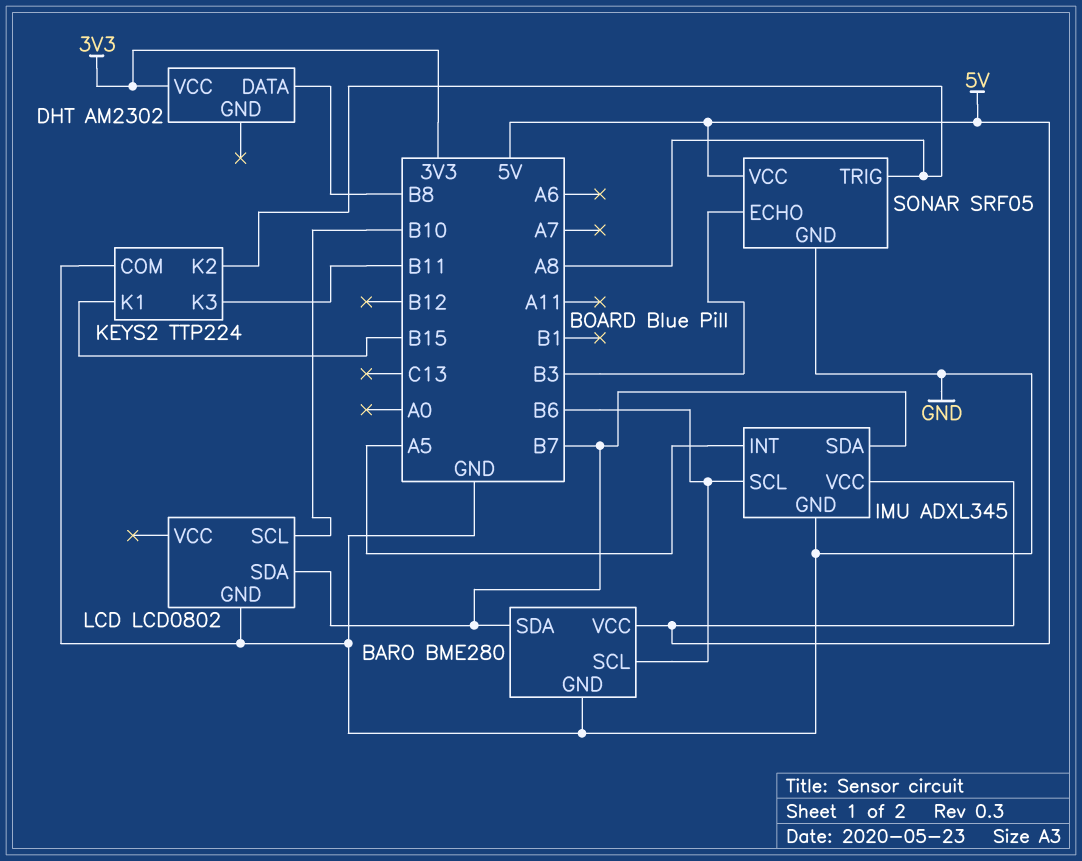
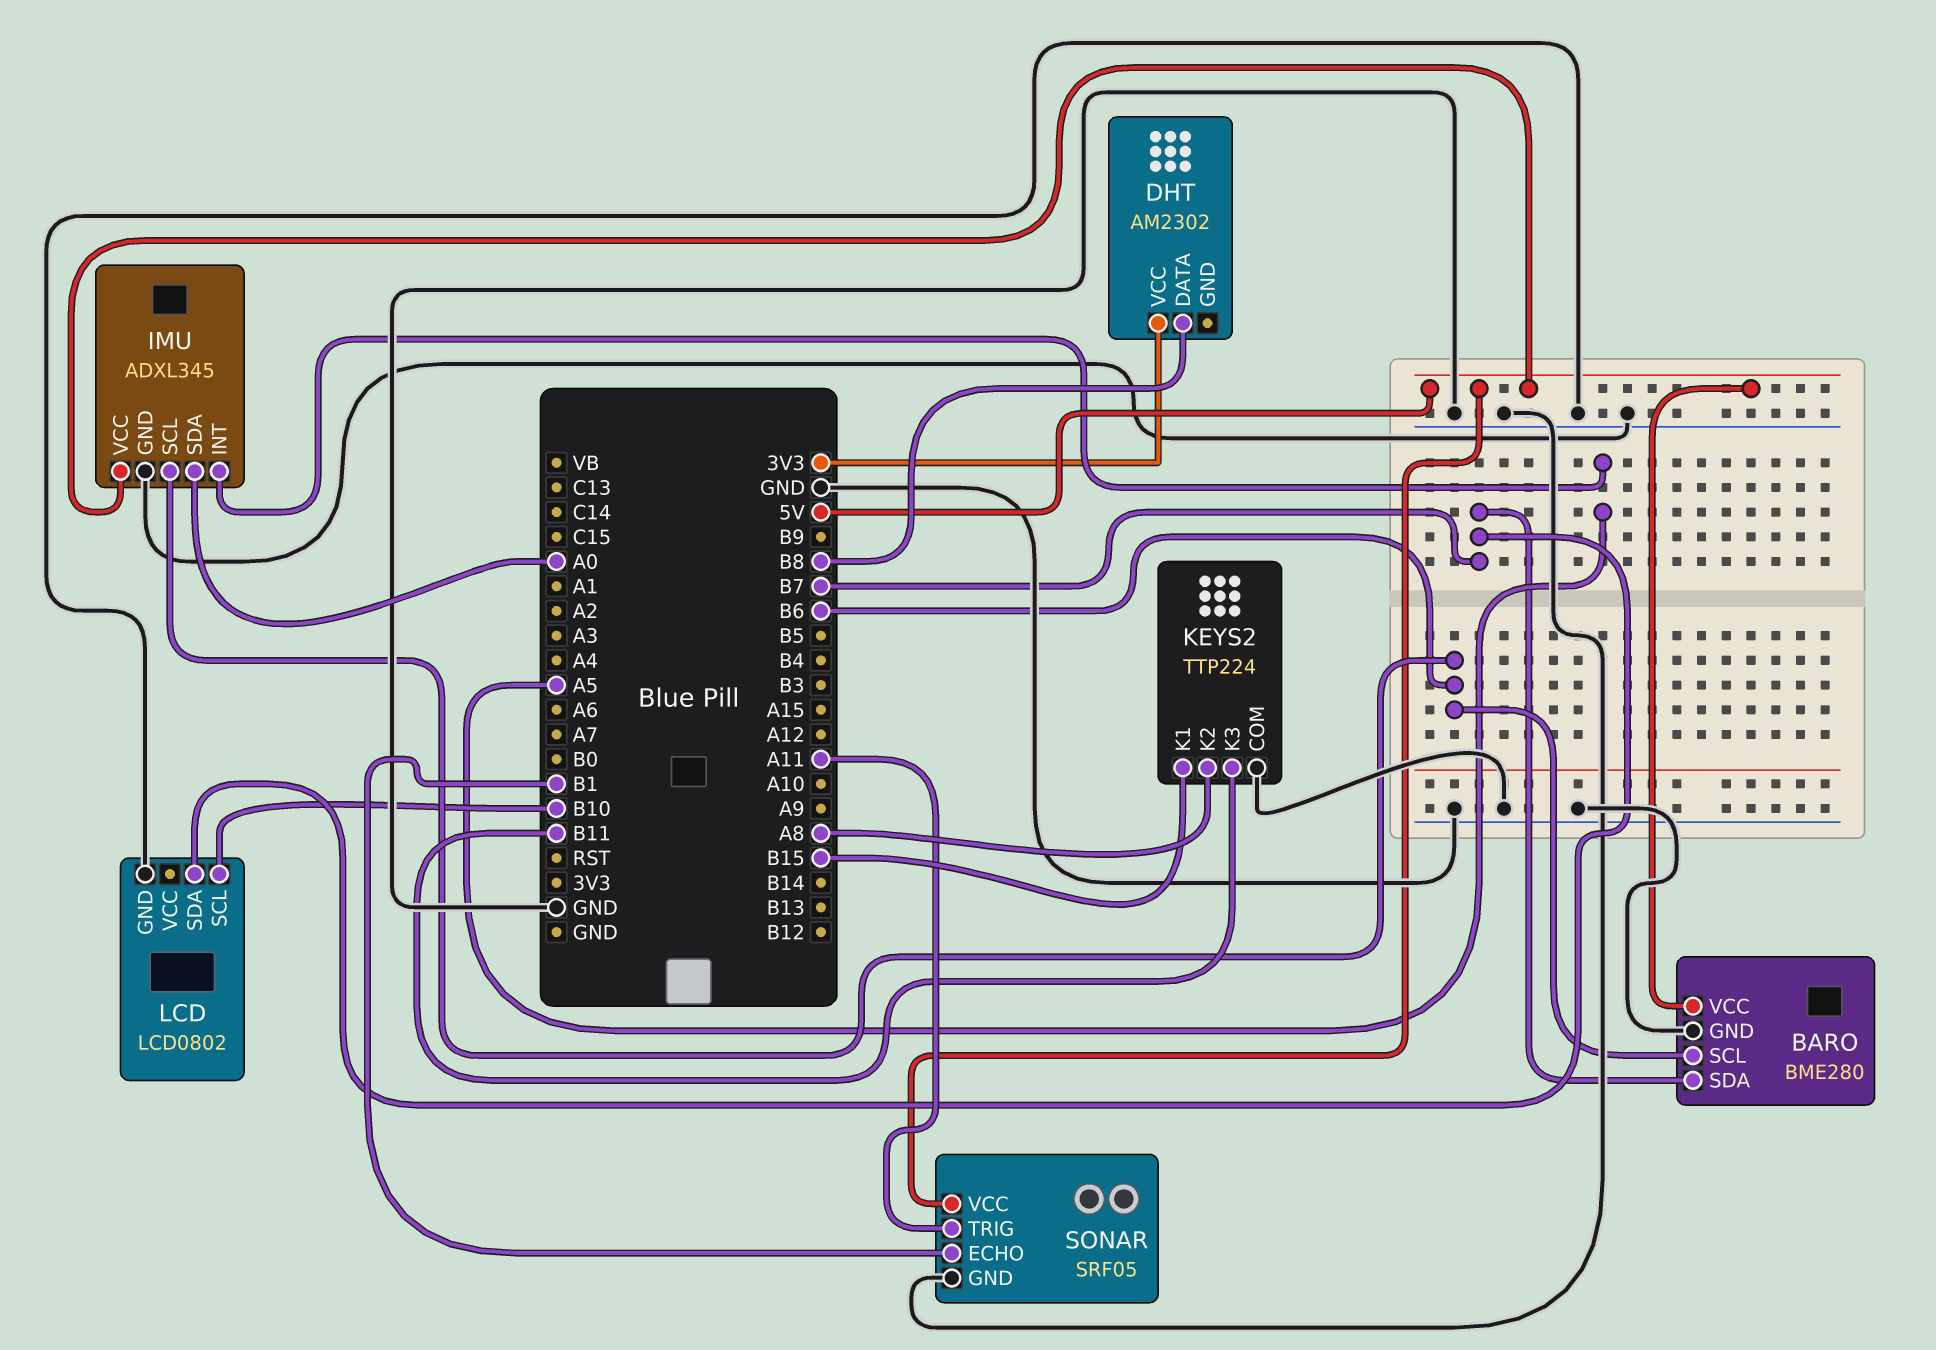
IMU pin SDA: B7 -> A0
SONAR pin ECHO: B3 -> B1
SONAR pin TRIG: A8 -> A11

